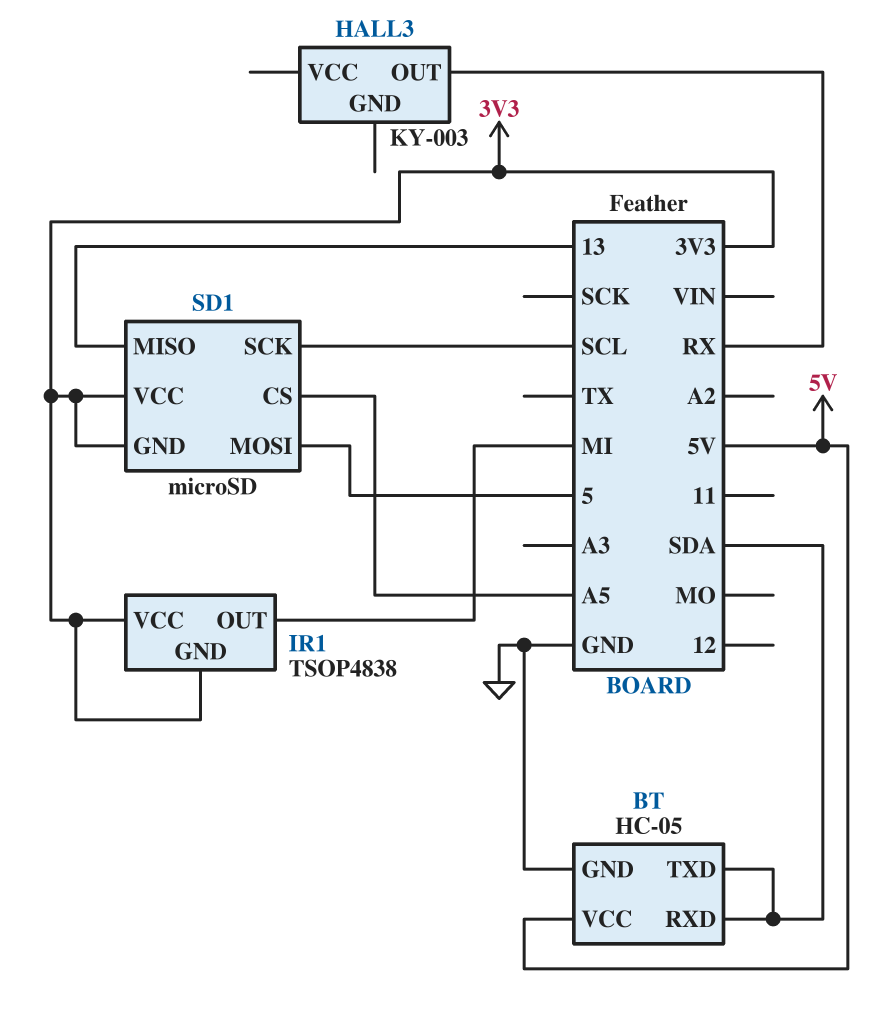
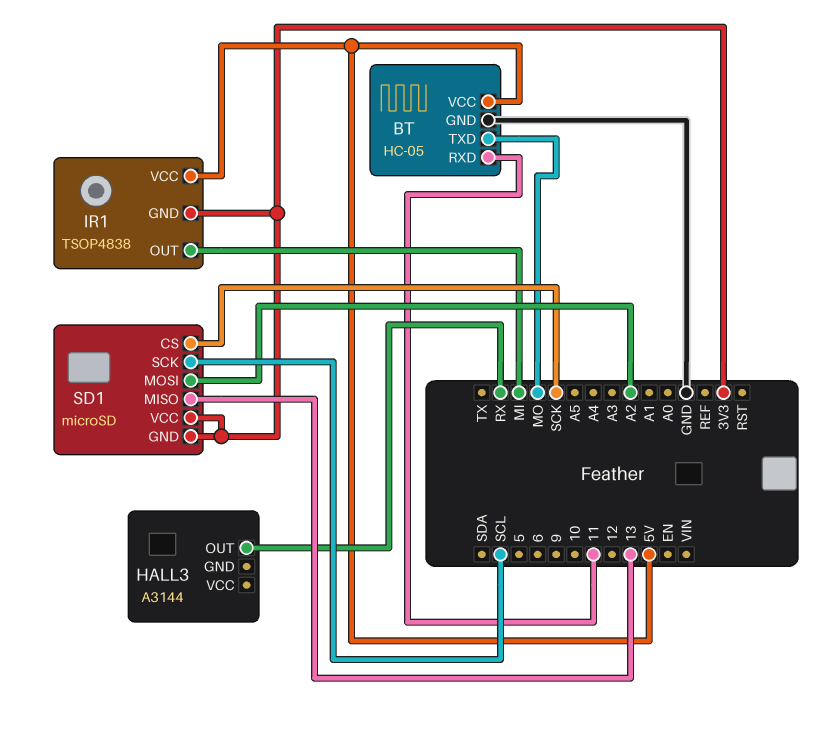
BT pin RXD: SDA -> 11
BT pin TXD: SDA -> MO
HALL3: KY-003 -> A3144
IR1 pin VCC: 3V3 -> 5V
SD1 pin CS: A5 -> SCK
SD1 pin MOSI: 5 -> A2

